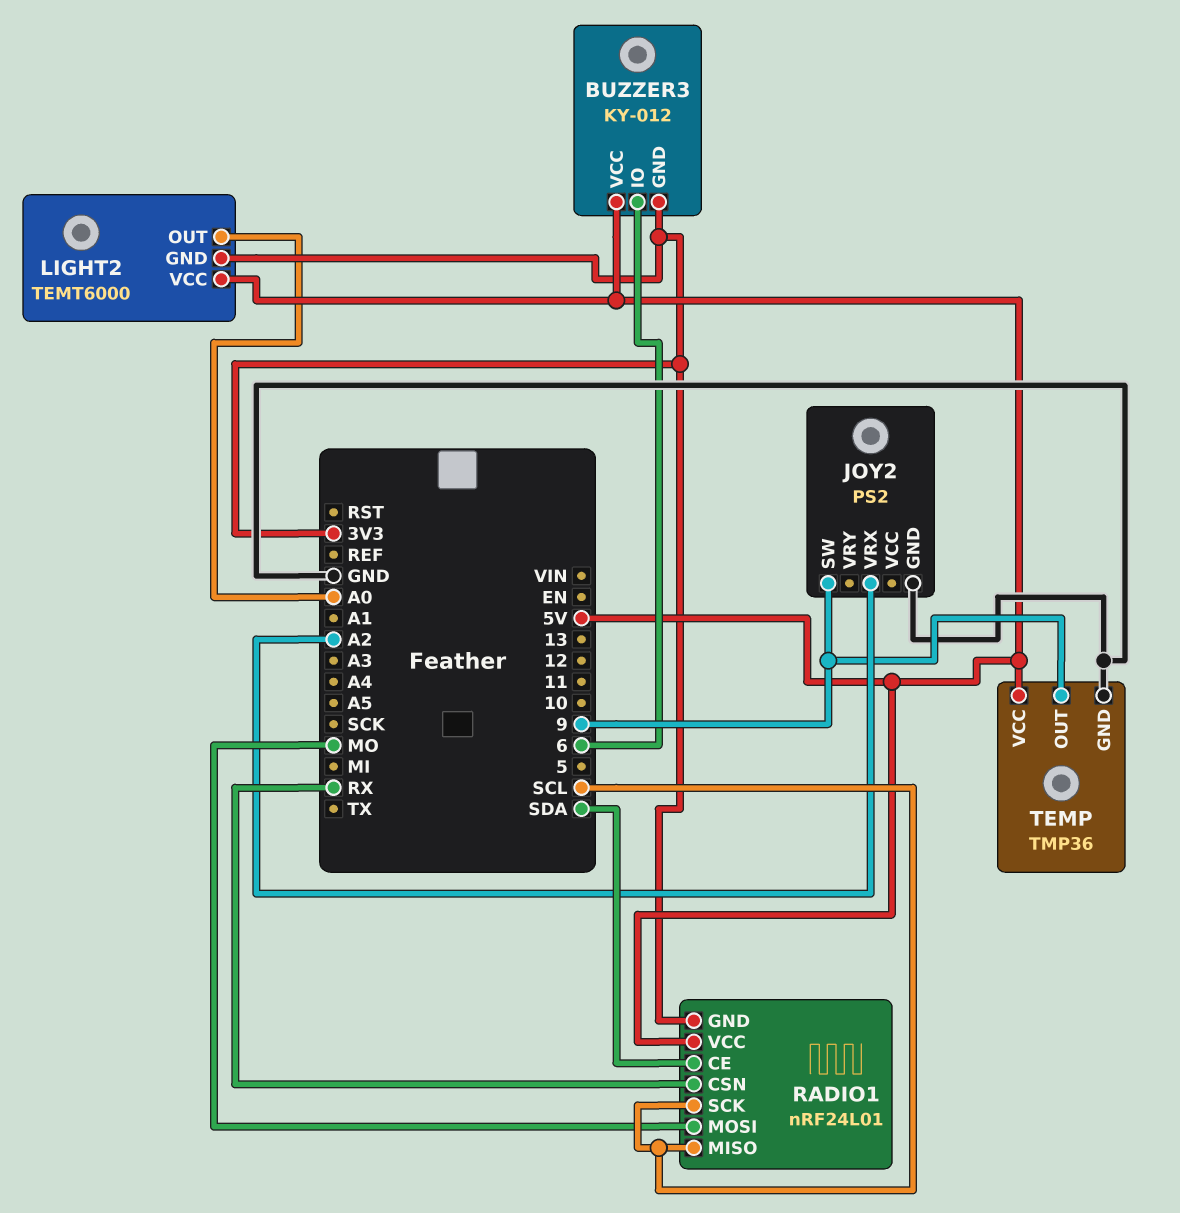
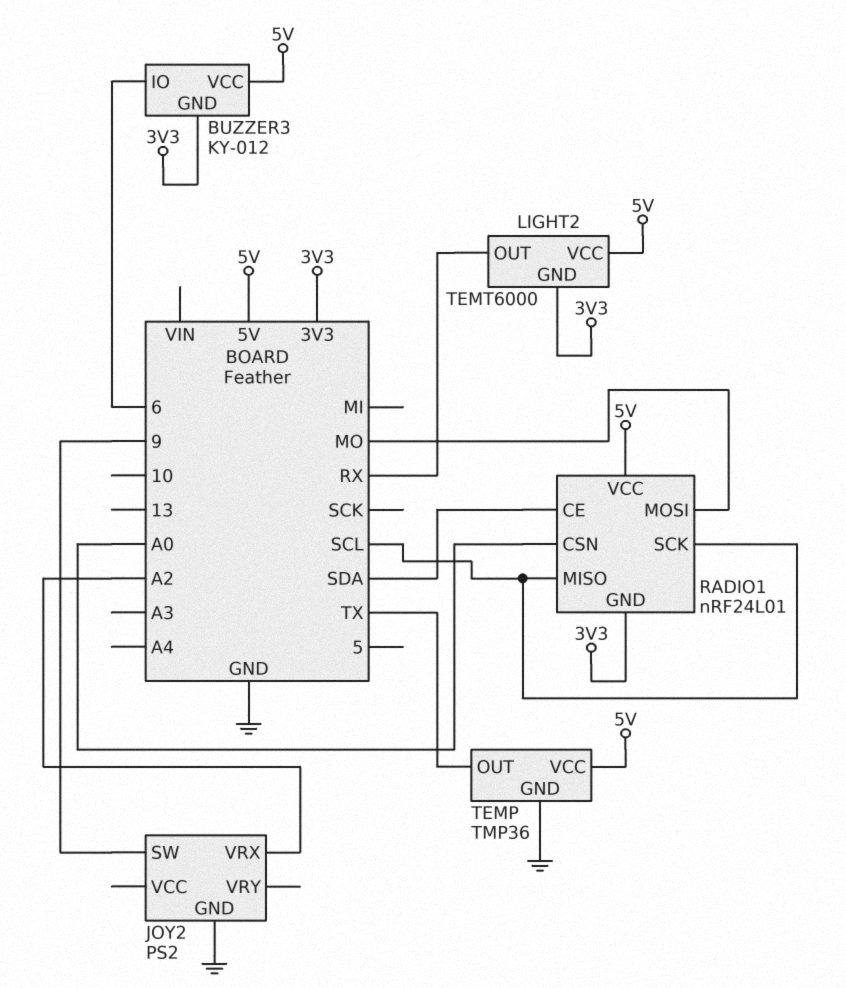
LIGHT2 pin OUT: A0 -> RX
RADIO1 pin CSN: RX -> A0
TEMP pin OUT: 9 -> TX

